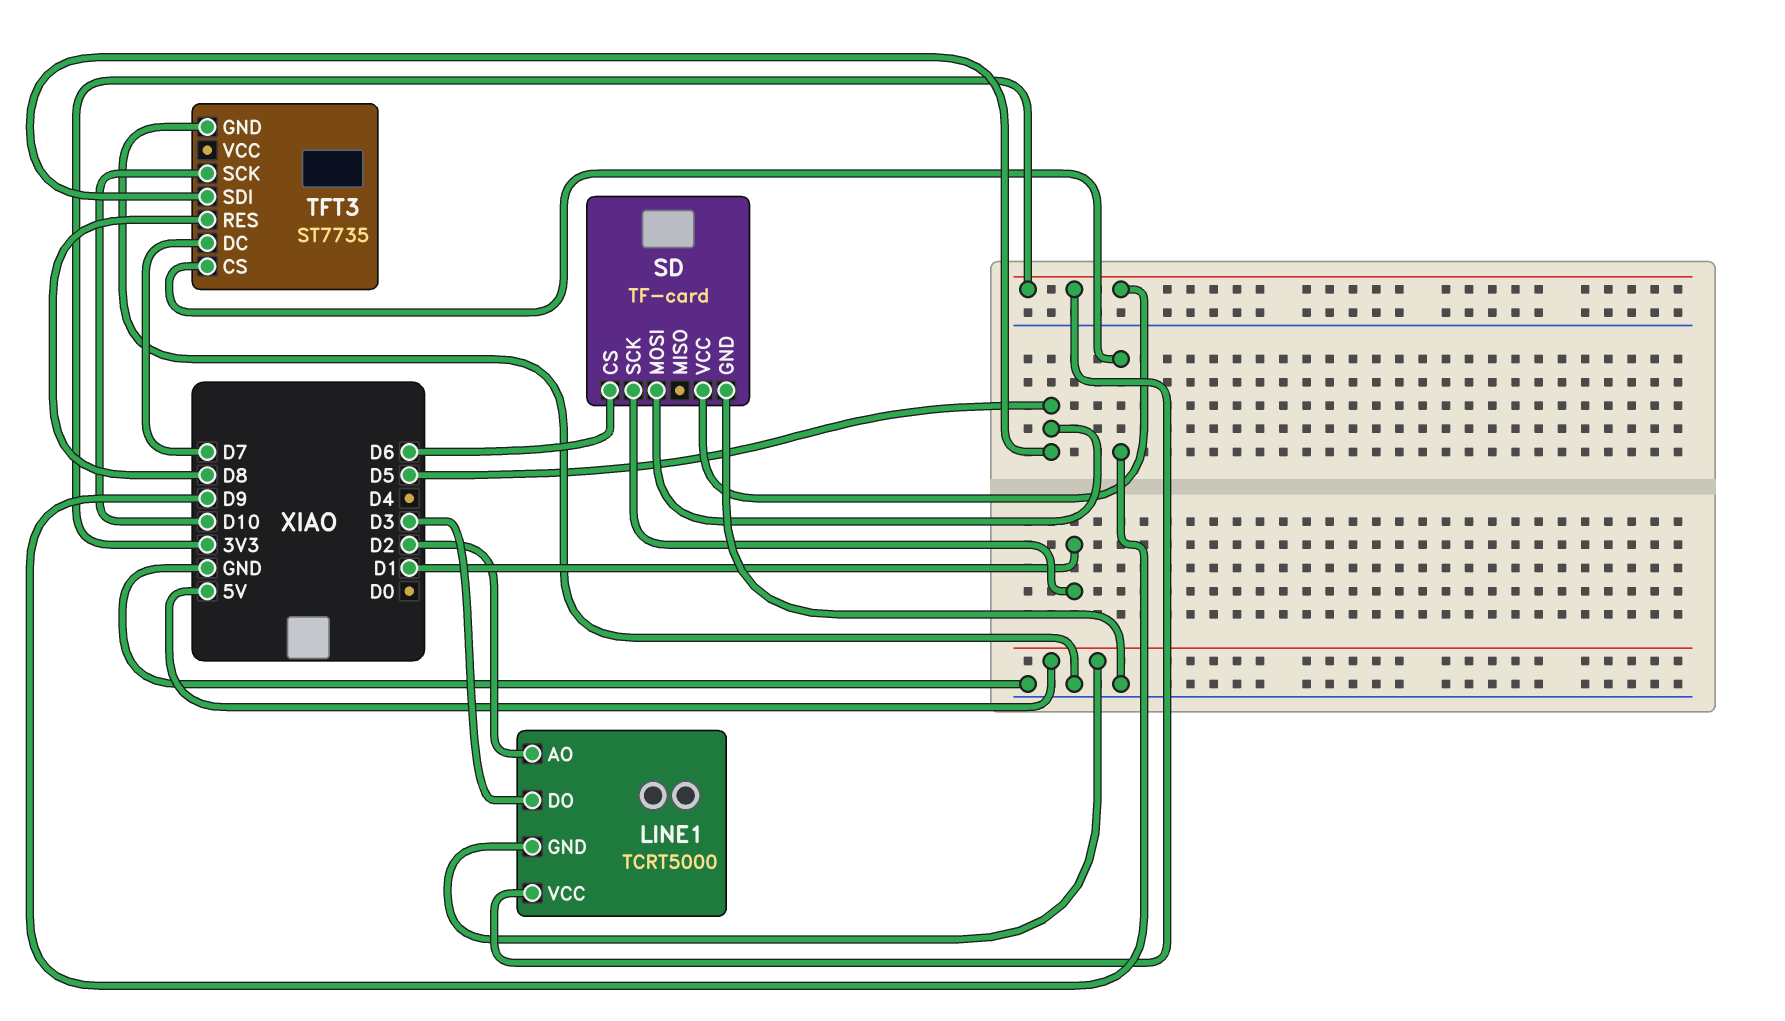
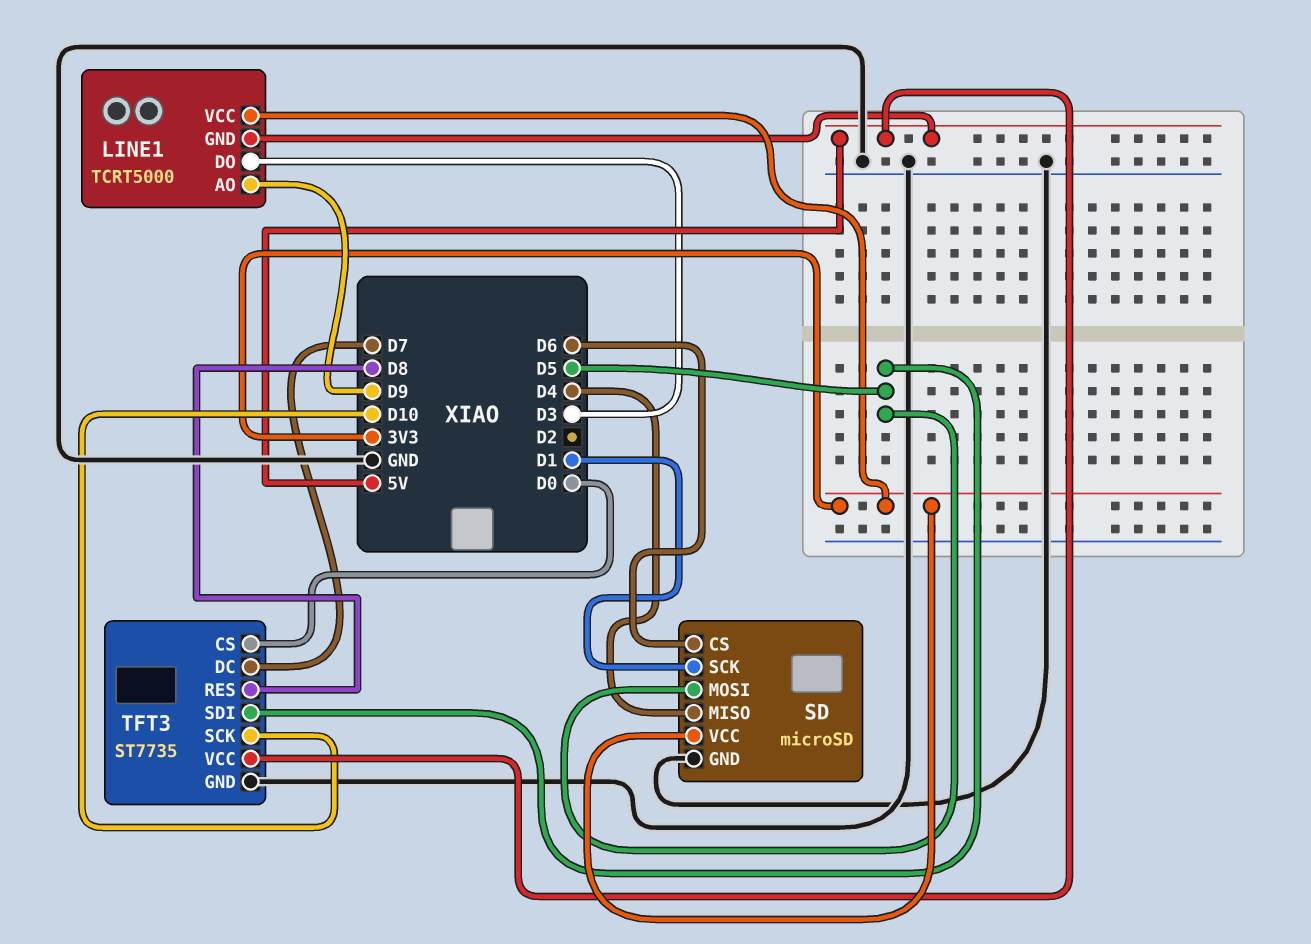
LINE1 pin AO: D2 -> D9
SD: TF-card -> microSD
SD pin MISO: none -> D4
TFT3 pin CS: D9 -> D0
TFT3 pin VCC: none -> 5V

